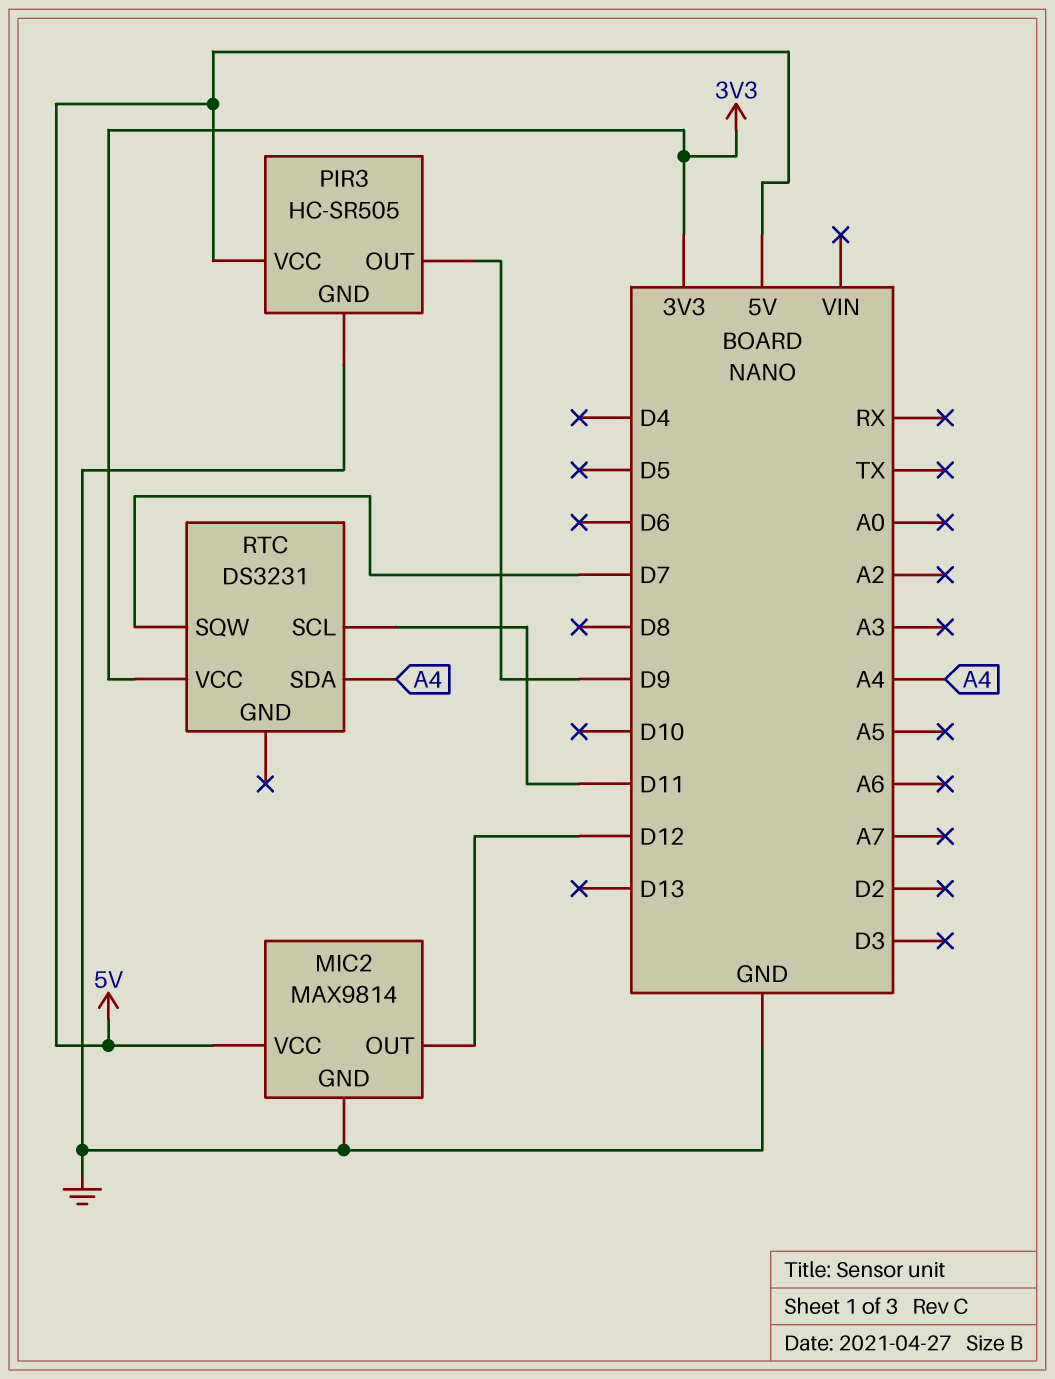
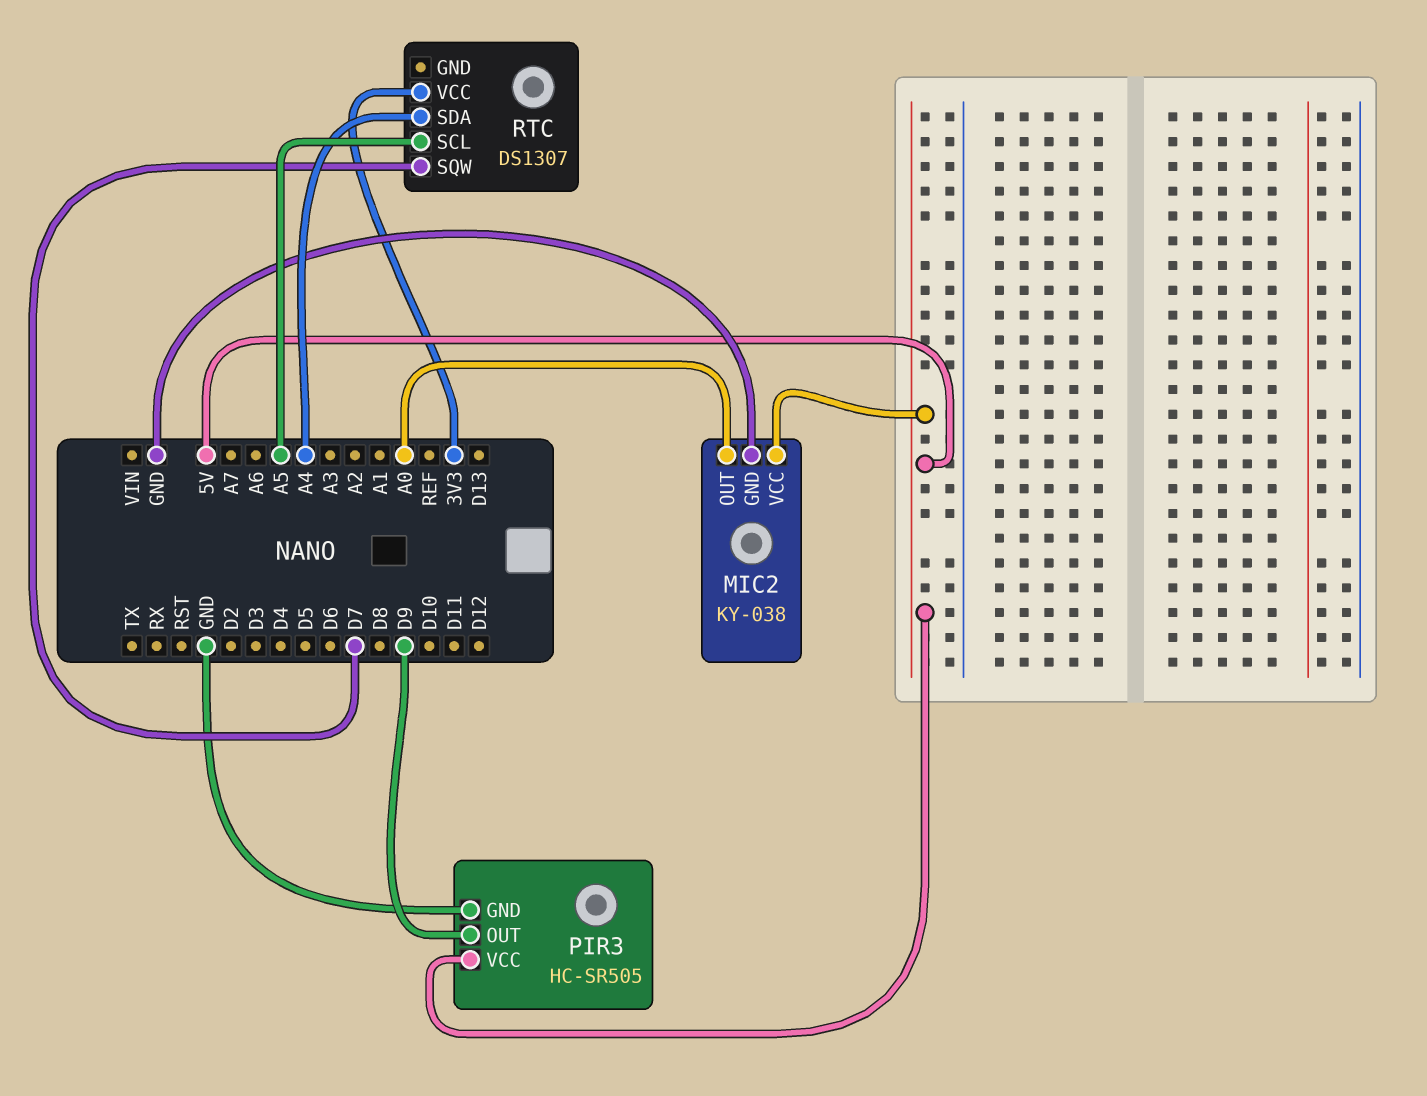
MIC2: MAX9814 -> KY-038
MIC2 pin OUT: D12 -> A0
RTC: DS3231 -> DS1307
RTC pin SCL: D11 -> A5

